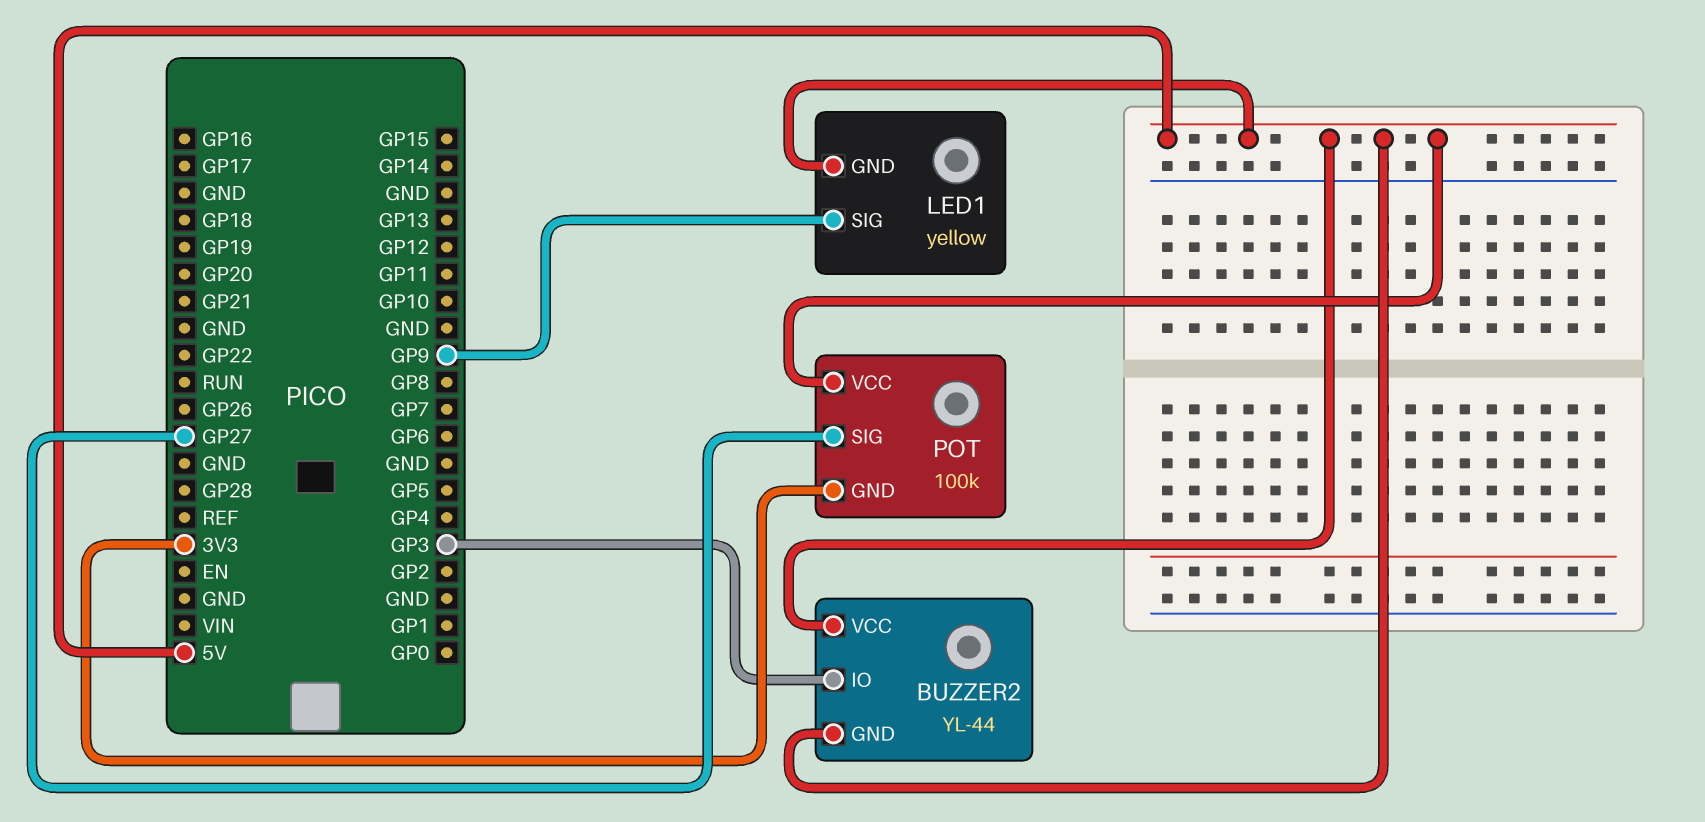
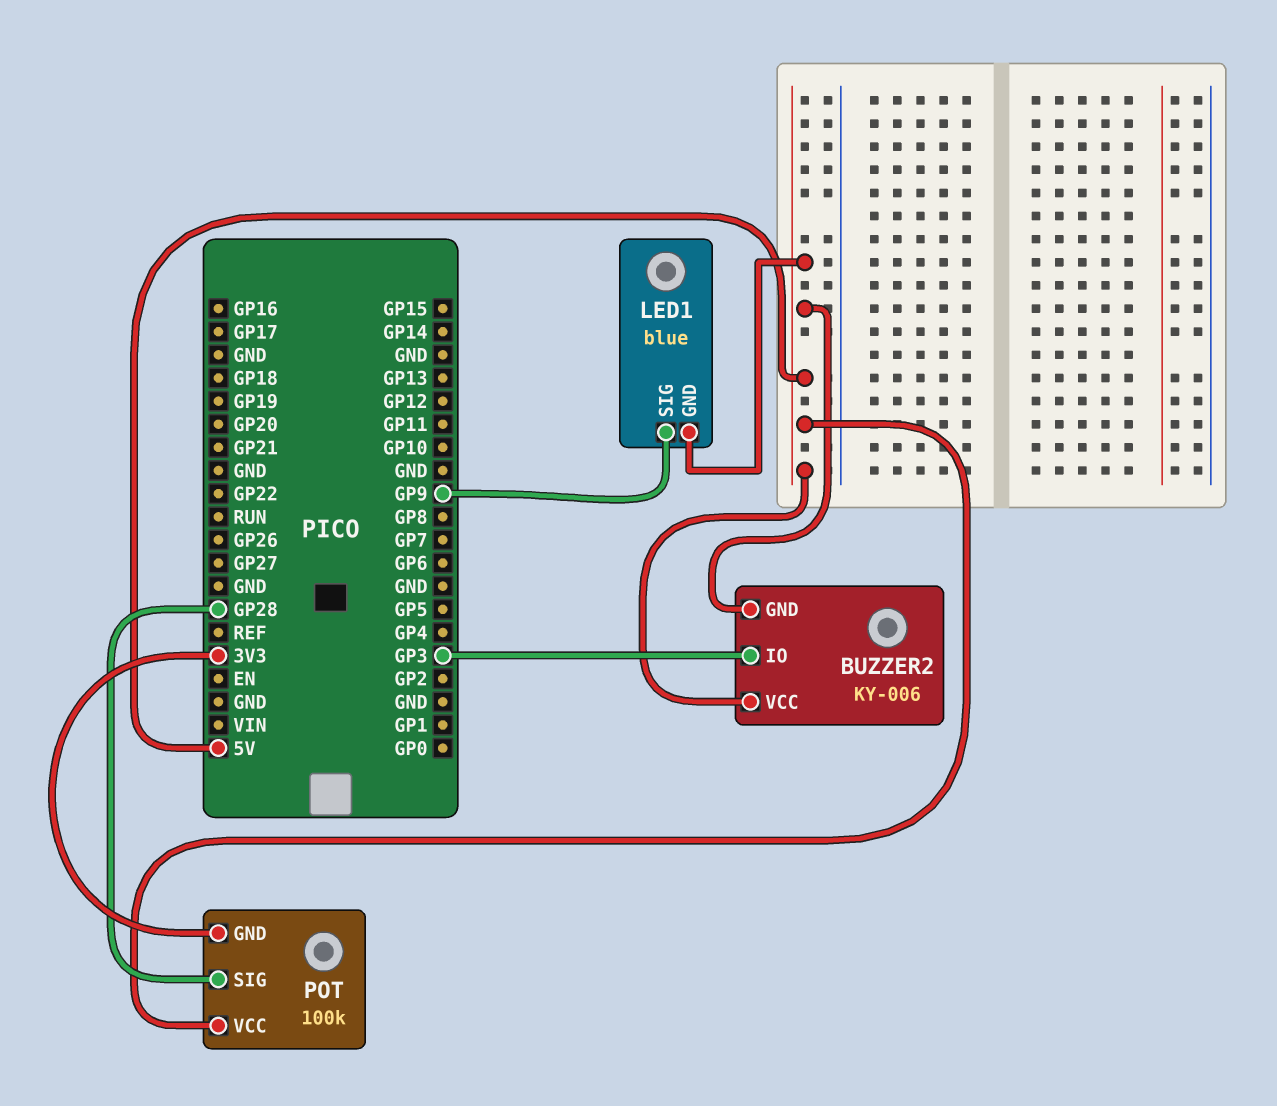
BUZZER2: YL-44 -> KY-006
LED1: yellow -> blue
POT pin SIG: GP27 -> GP28

